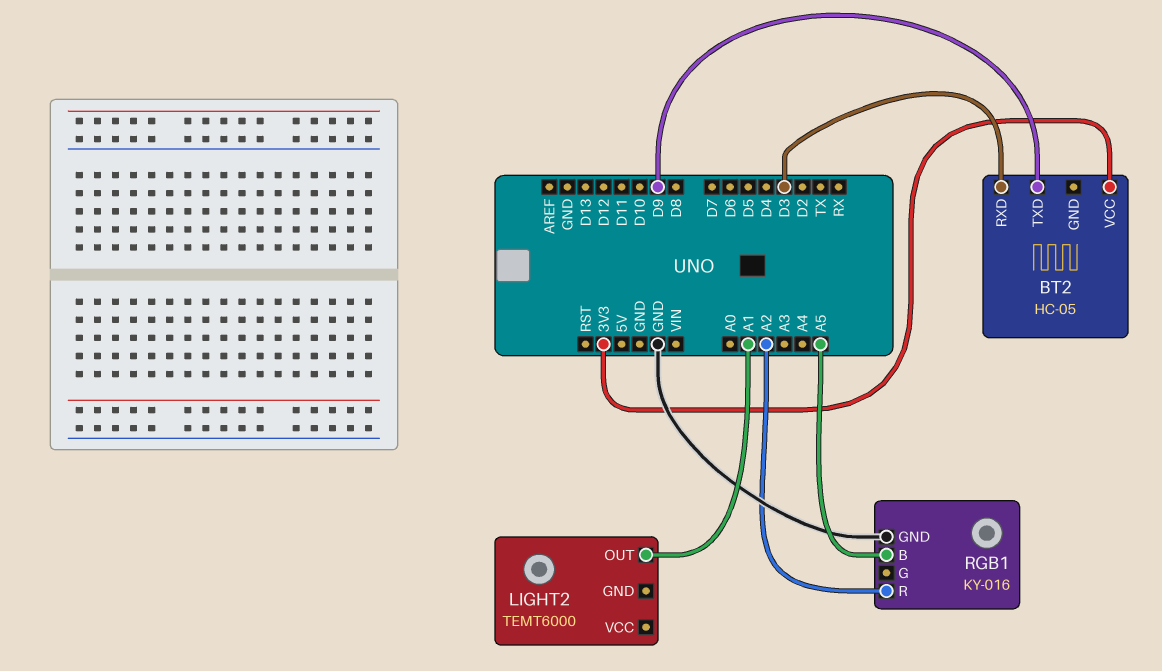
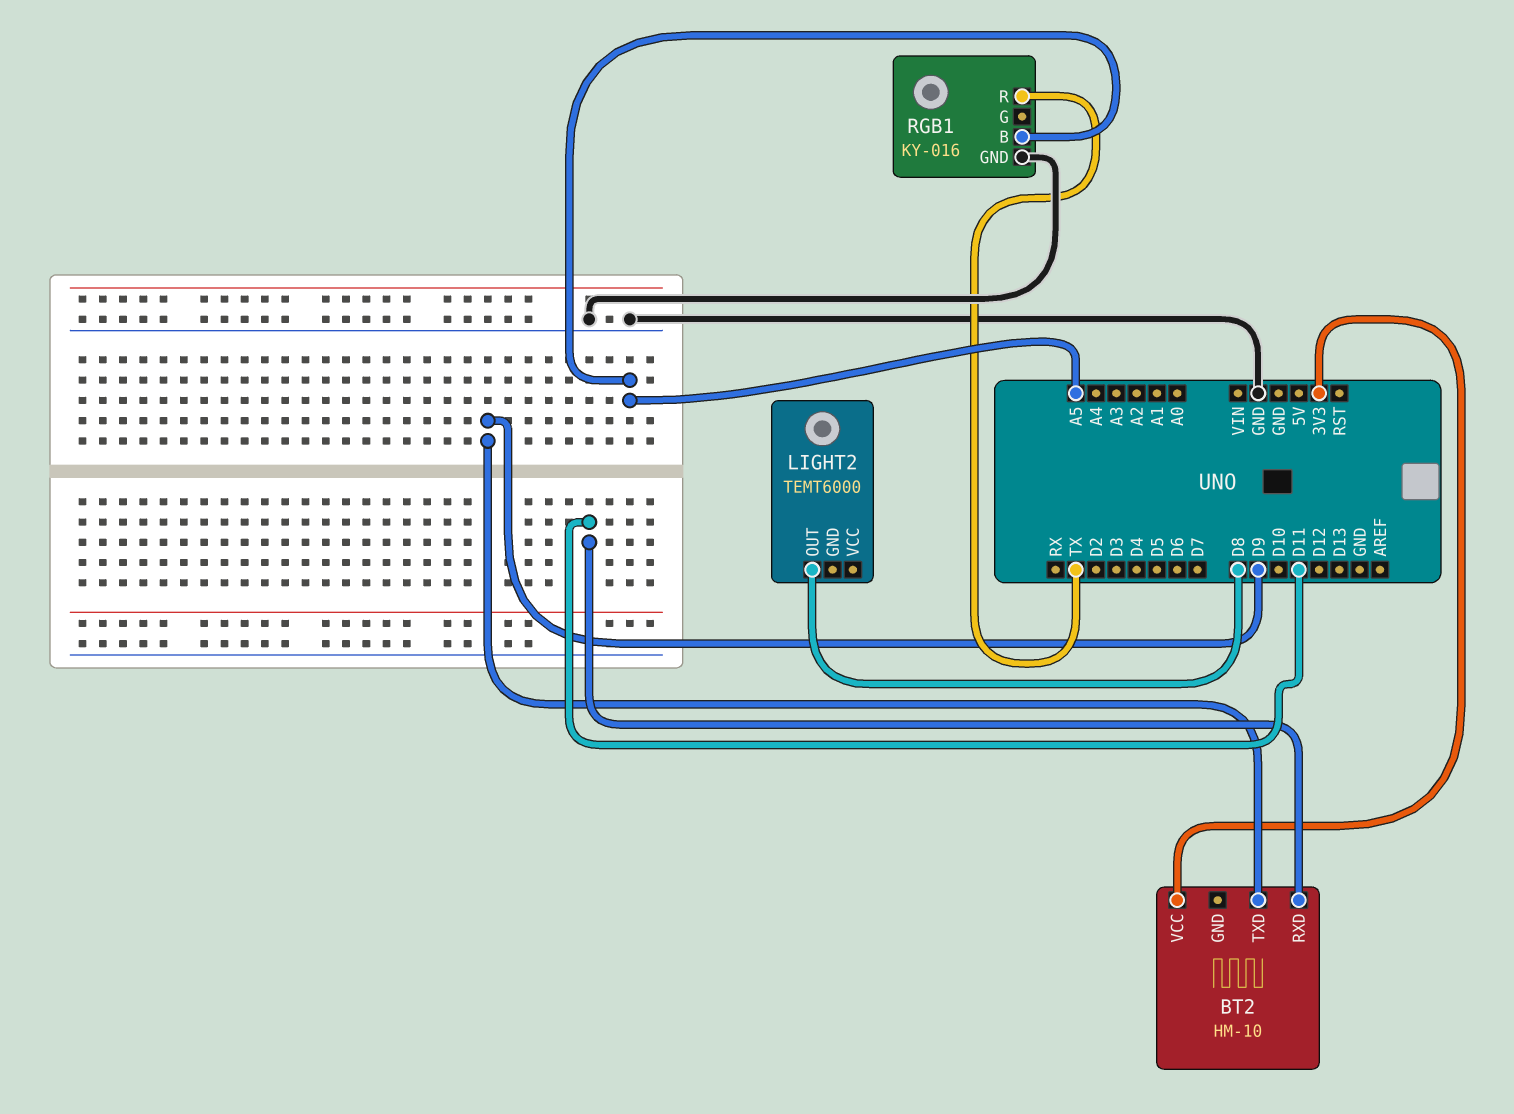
BT2: HC-05 -> HM-10
BT2 pin RXD: D3 -> D11
LIGHT2 pin OUT: A1 -> D8
RGB1 pin R: A2 -> TX

